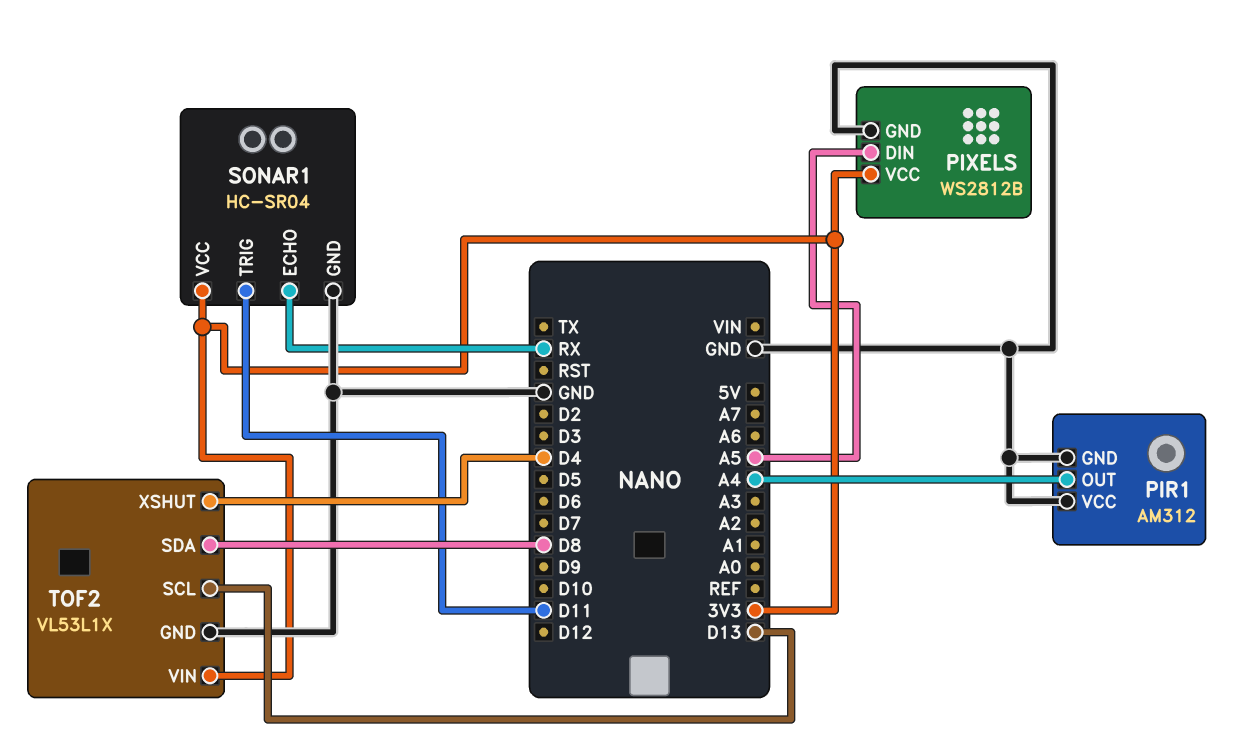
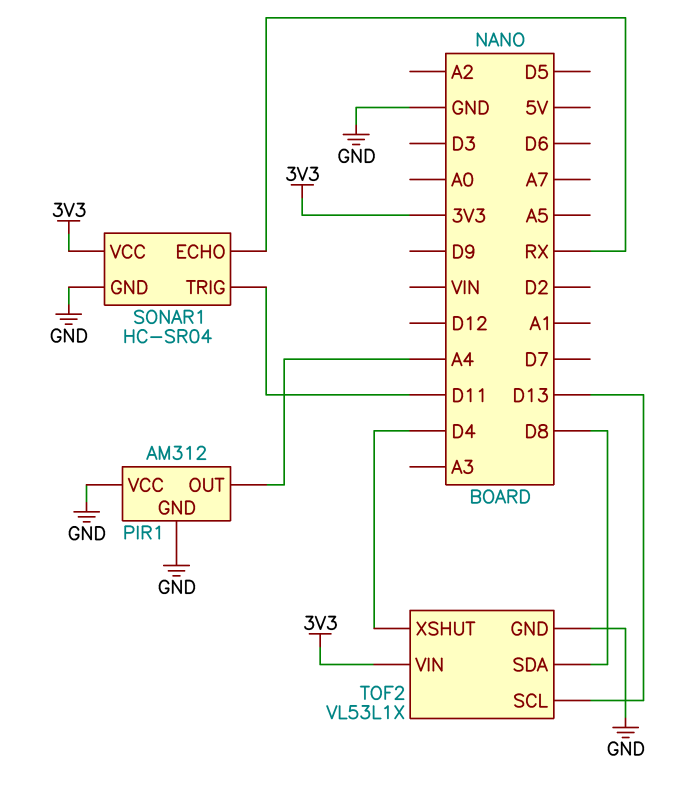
PIXELS: WS2812B -> none
PIXELS pin DIN: A5 -> none
PIXELS pin GND: GND -> none
PIXELS pin VCC: 3V3 -> none

